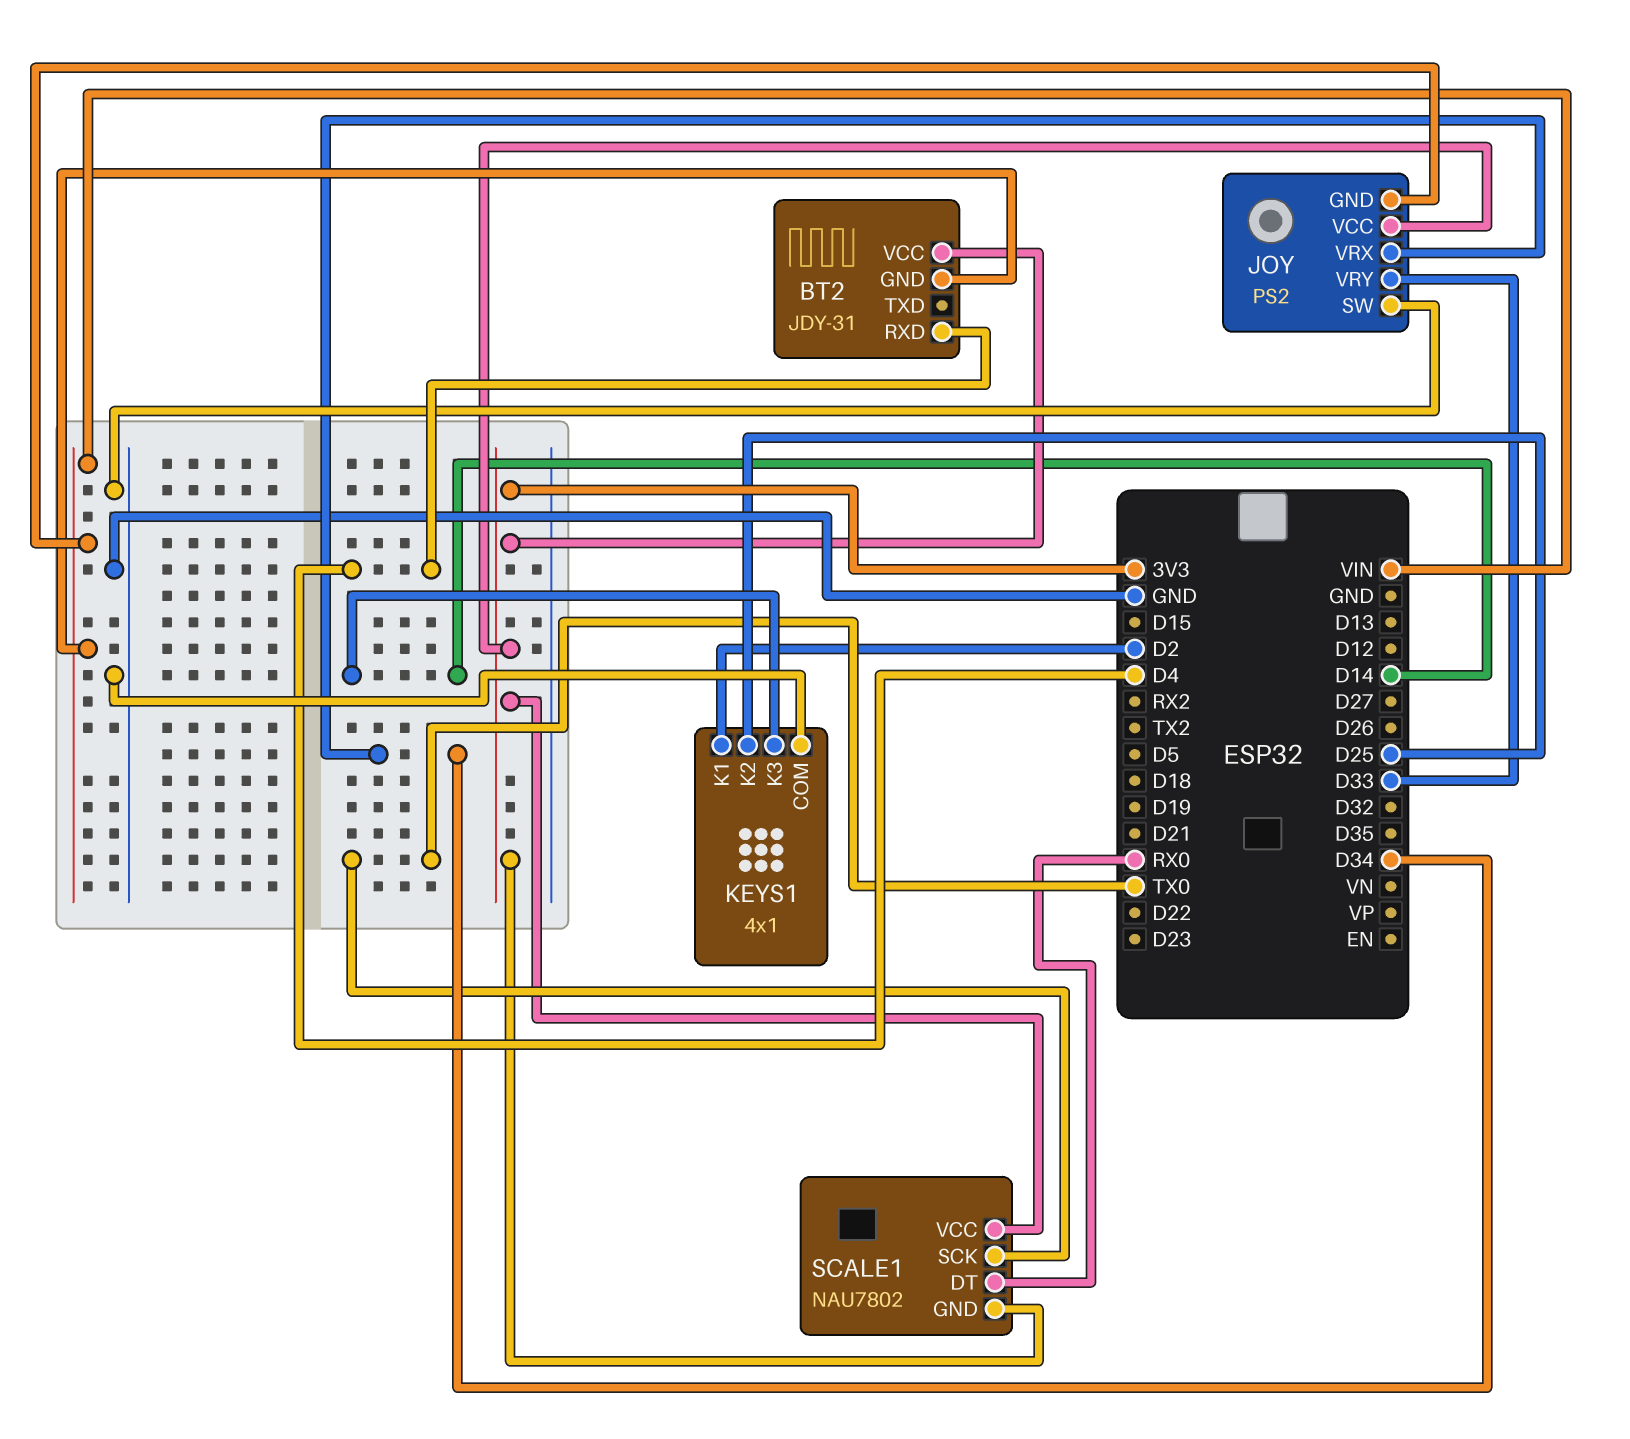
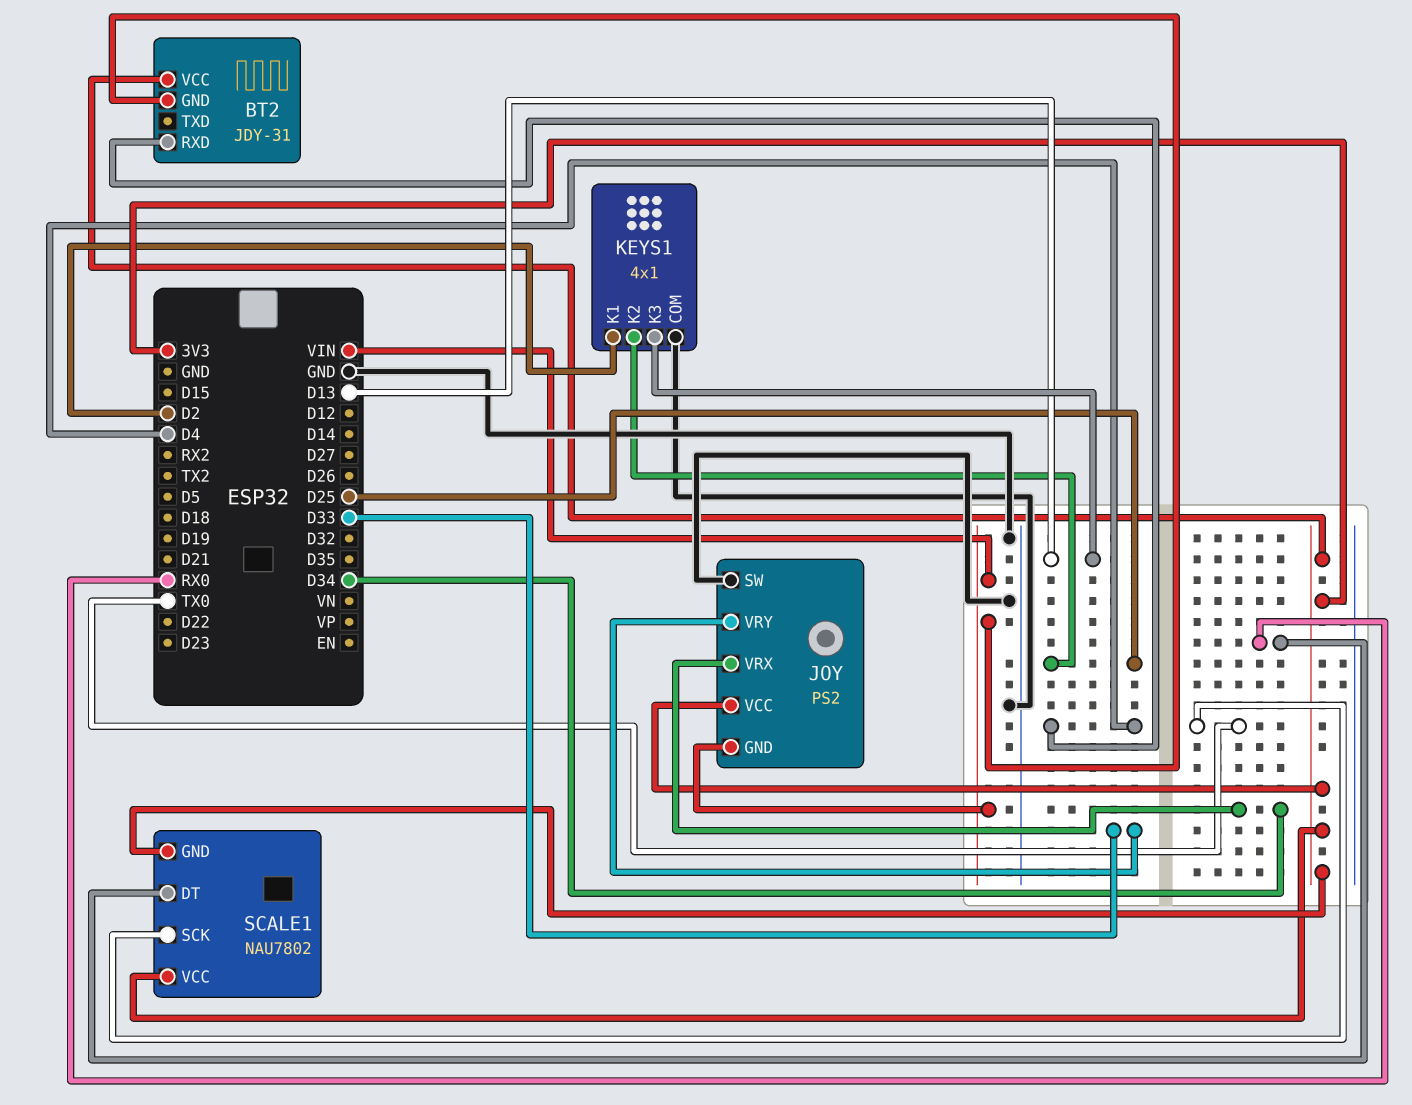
KEYS1 pin K3: D14 -> D13

